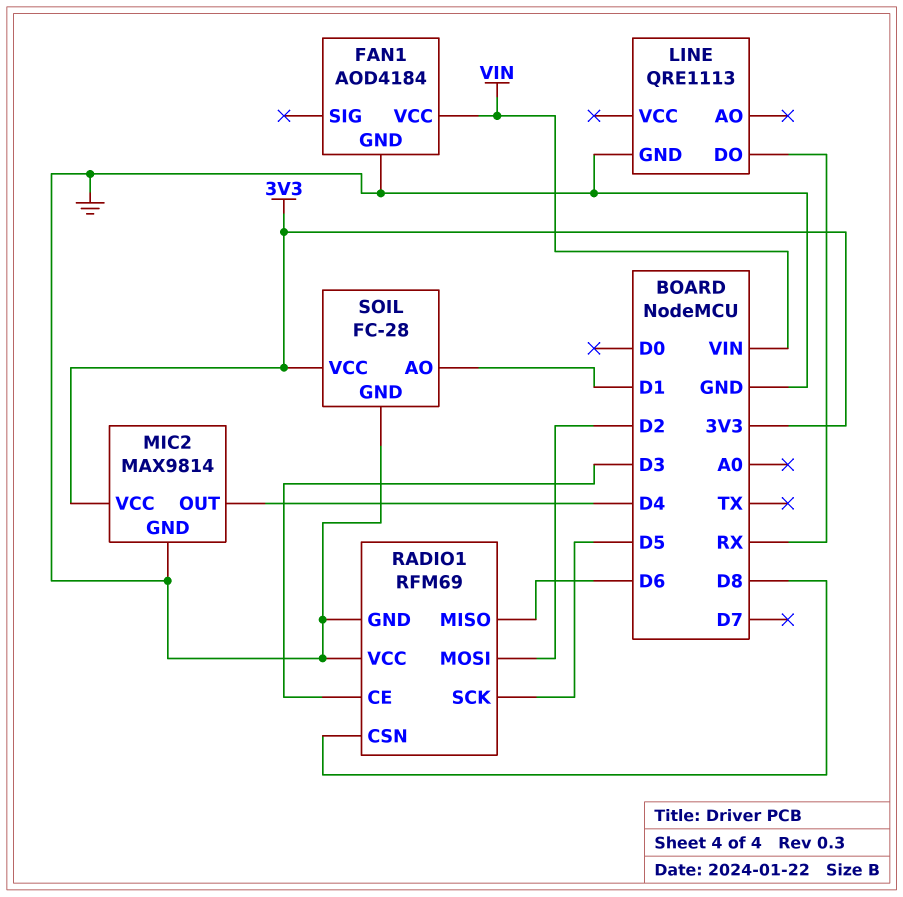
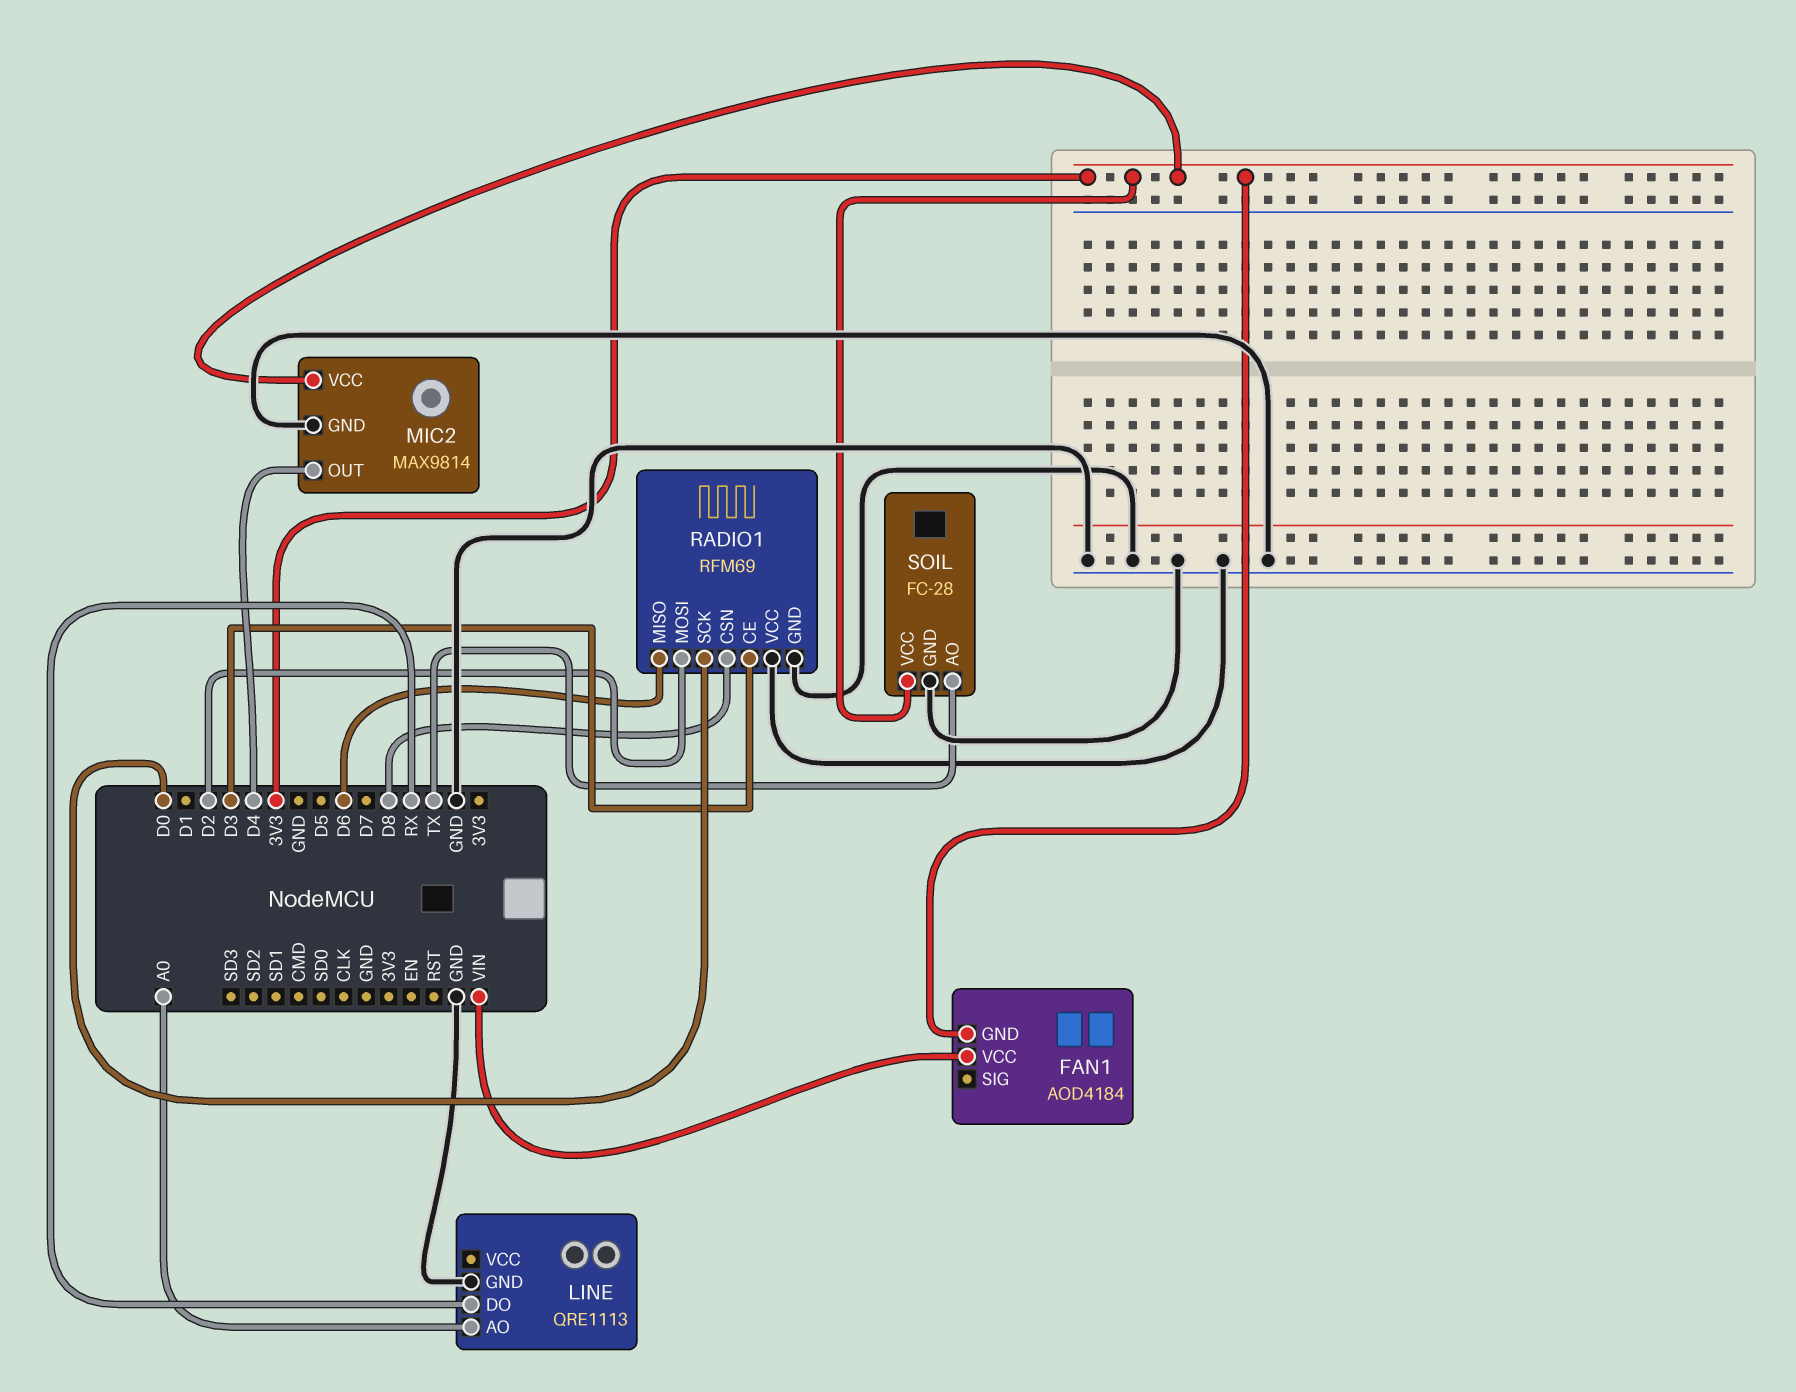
FAN1 pin GND: GND -> 3V3
LINE pin AO: none -> A0
RADIO1 pin SCK: D5 -> D0
SOIL pin AO: D1 -> TX

